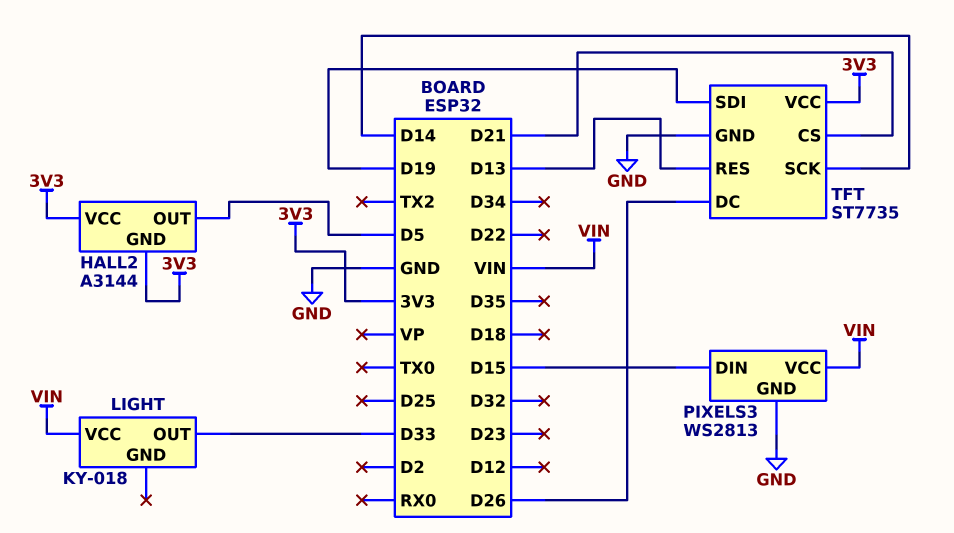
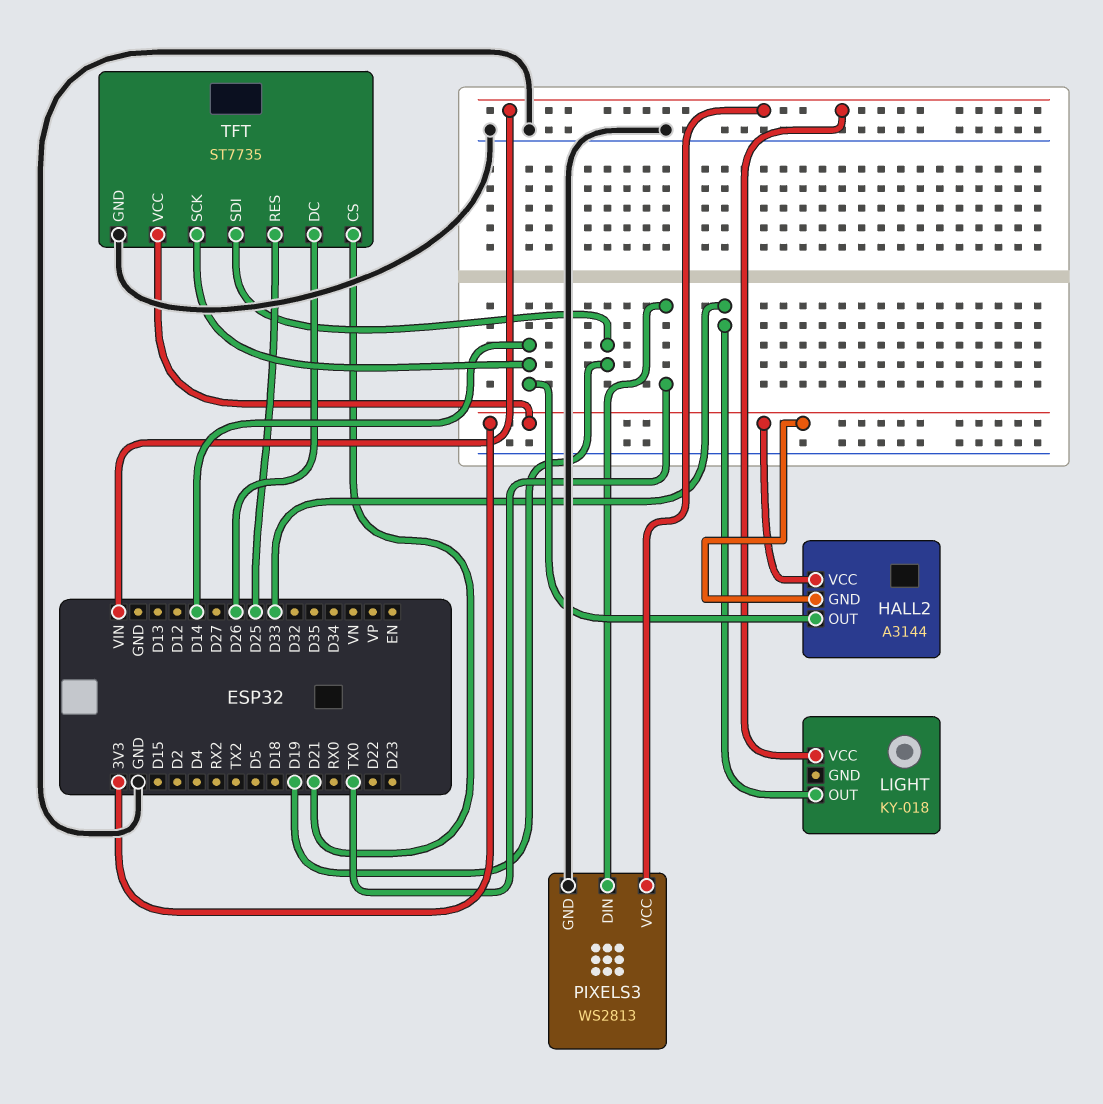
HALL2 pin OUT: D5 -> D14
PIXELS3 pin DIN: D15 -> TX0
TFT pin RES: D13 -> D25

